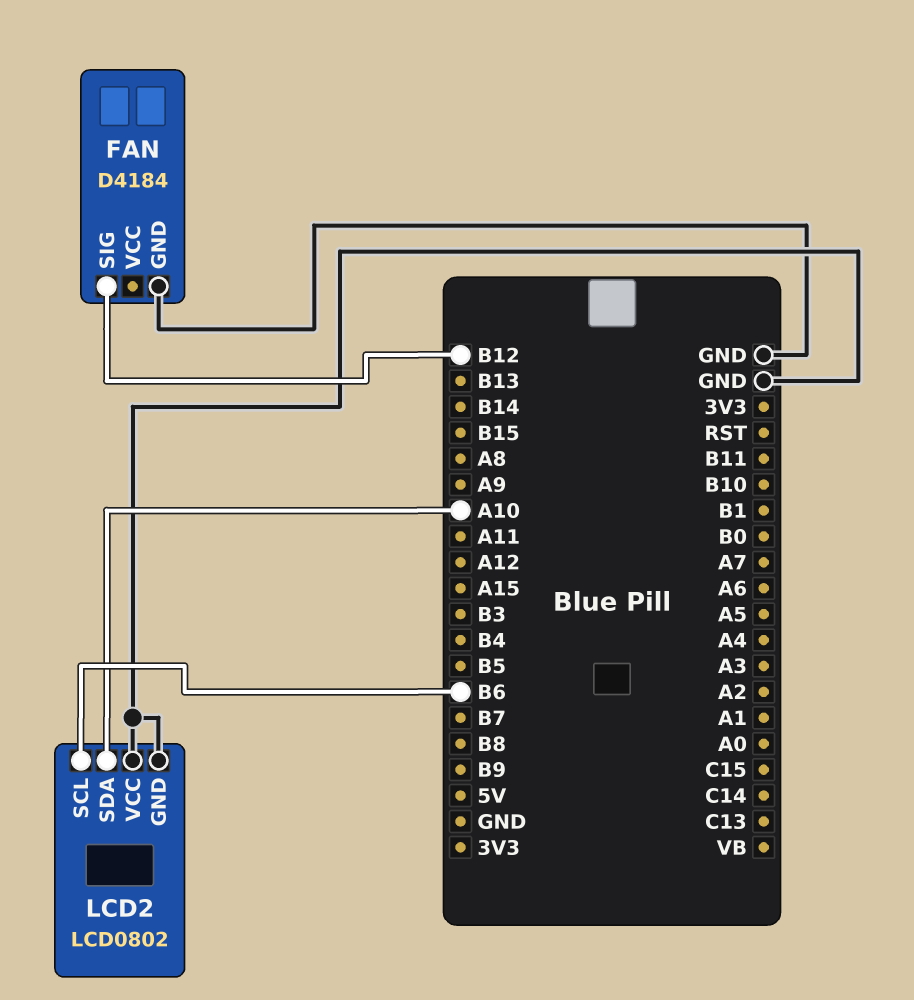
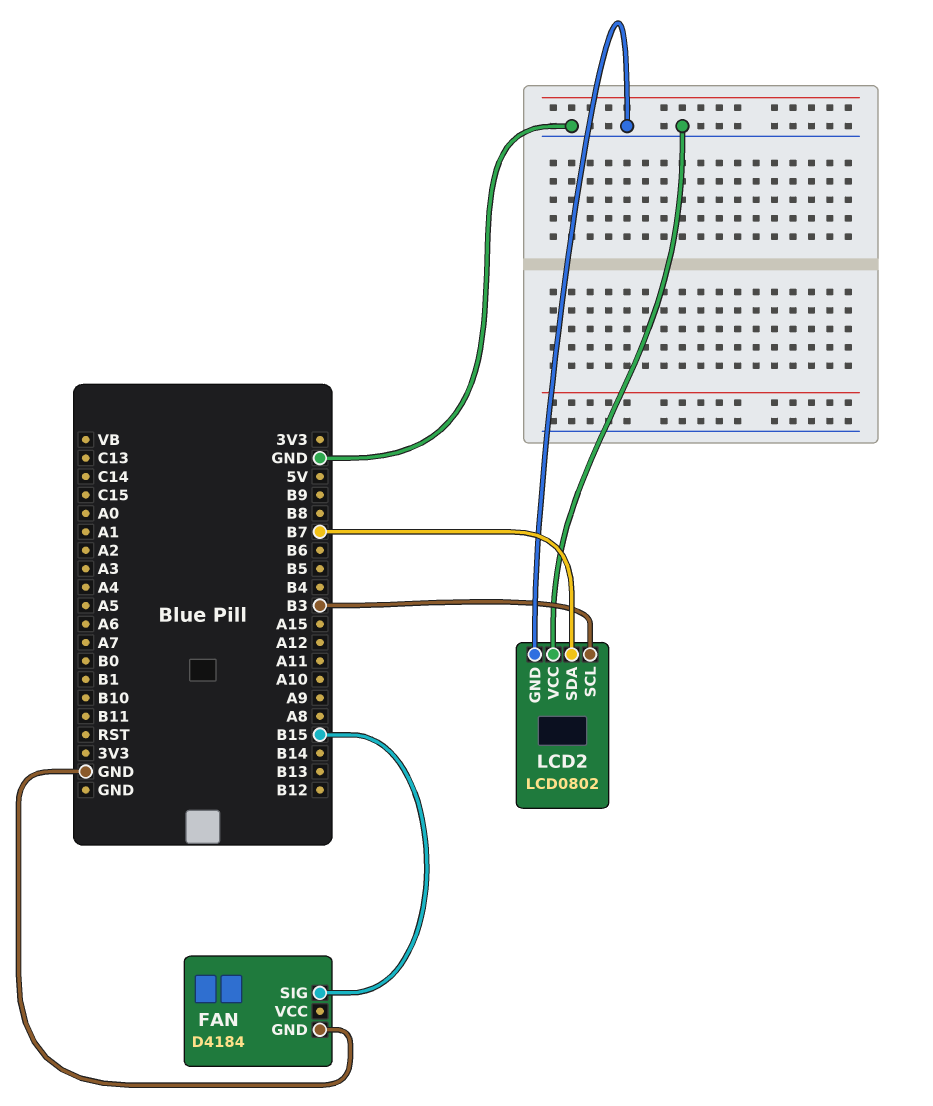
FAN pin SIG: B12 -> B15
LCD2 pin SCL: B6 -> B3
LCD2 pin SDA: A10 -> B7

